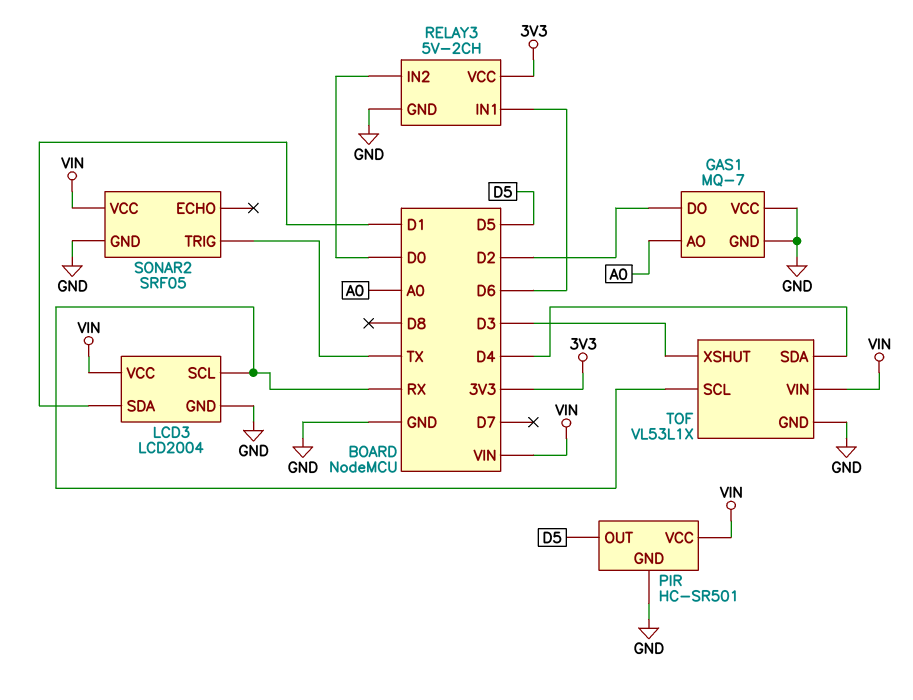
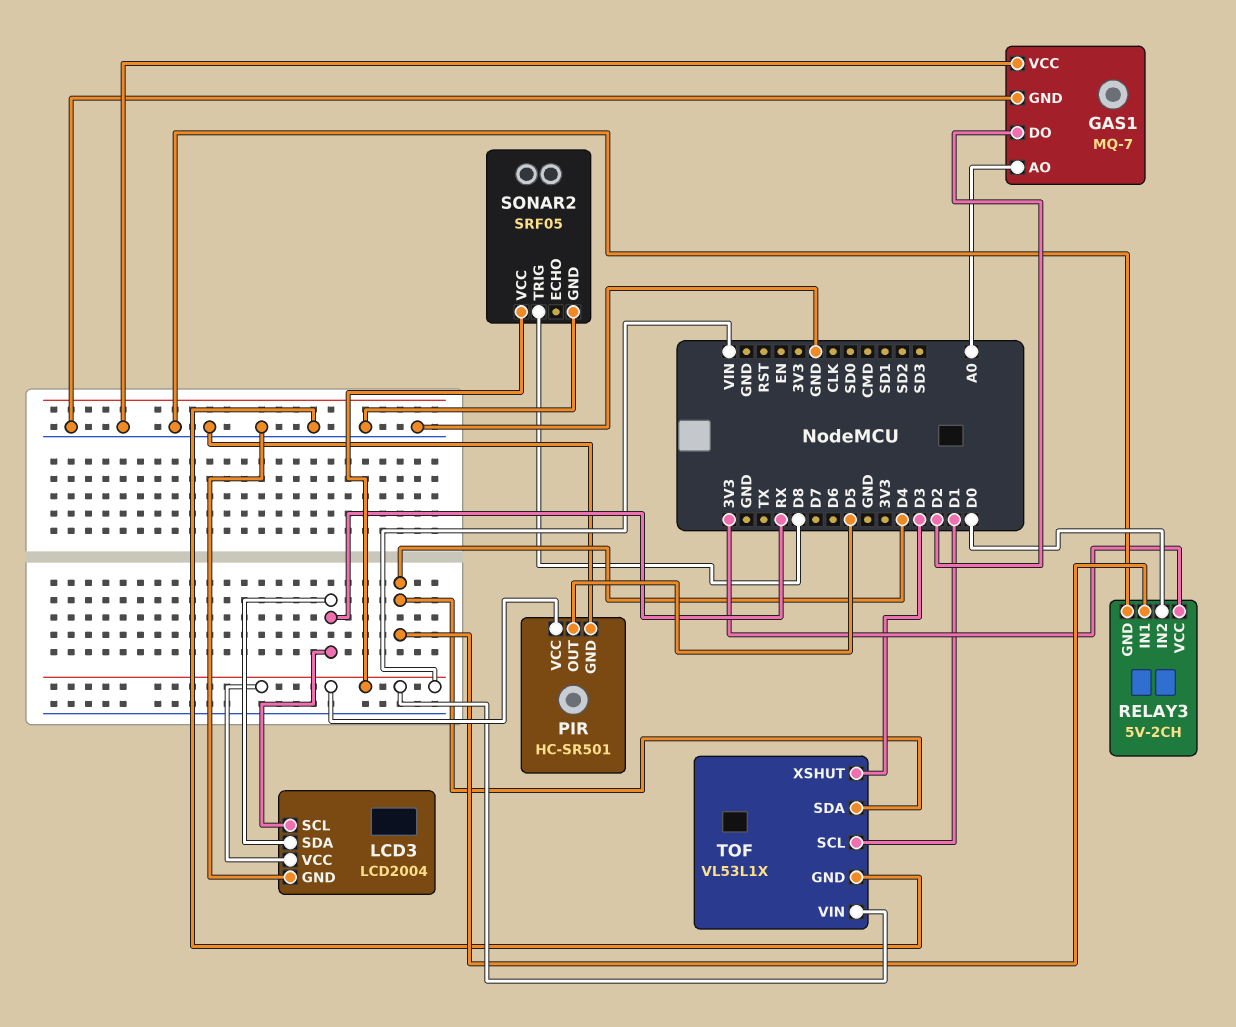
LCD3 pin SDA: D1 -> RX
RELAY3 pin IN1: D6 -> D4
SONAR2 pin TRIG: TX -> D8
TOF pin SCL: RX -> D1

